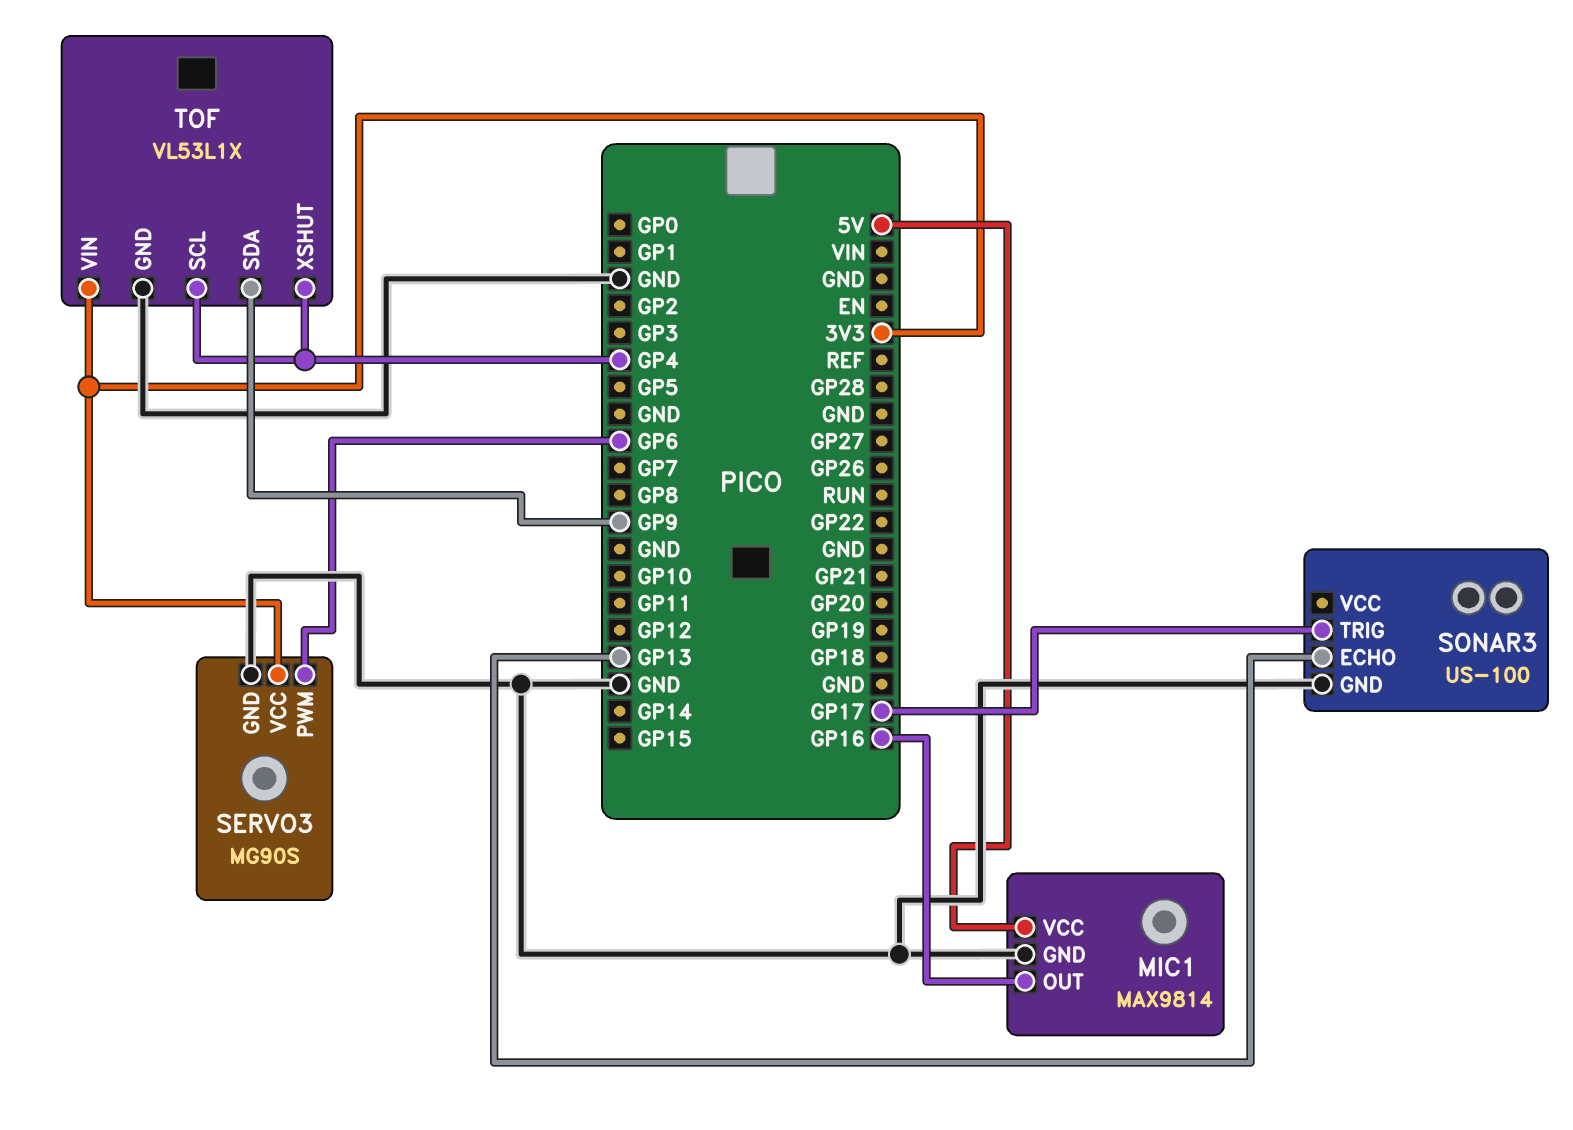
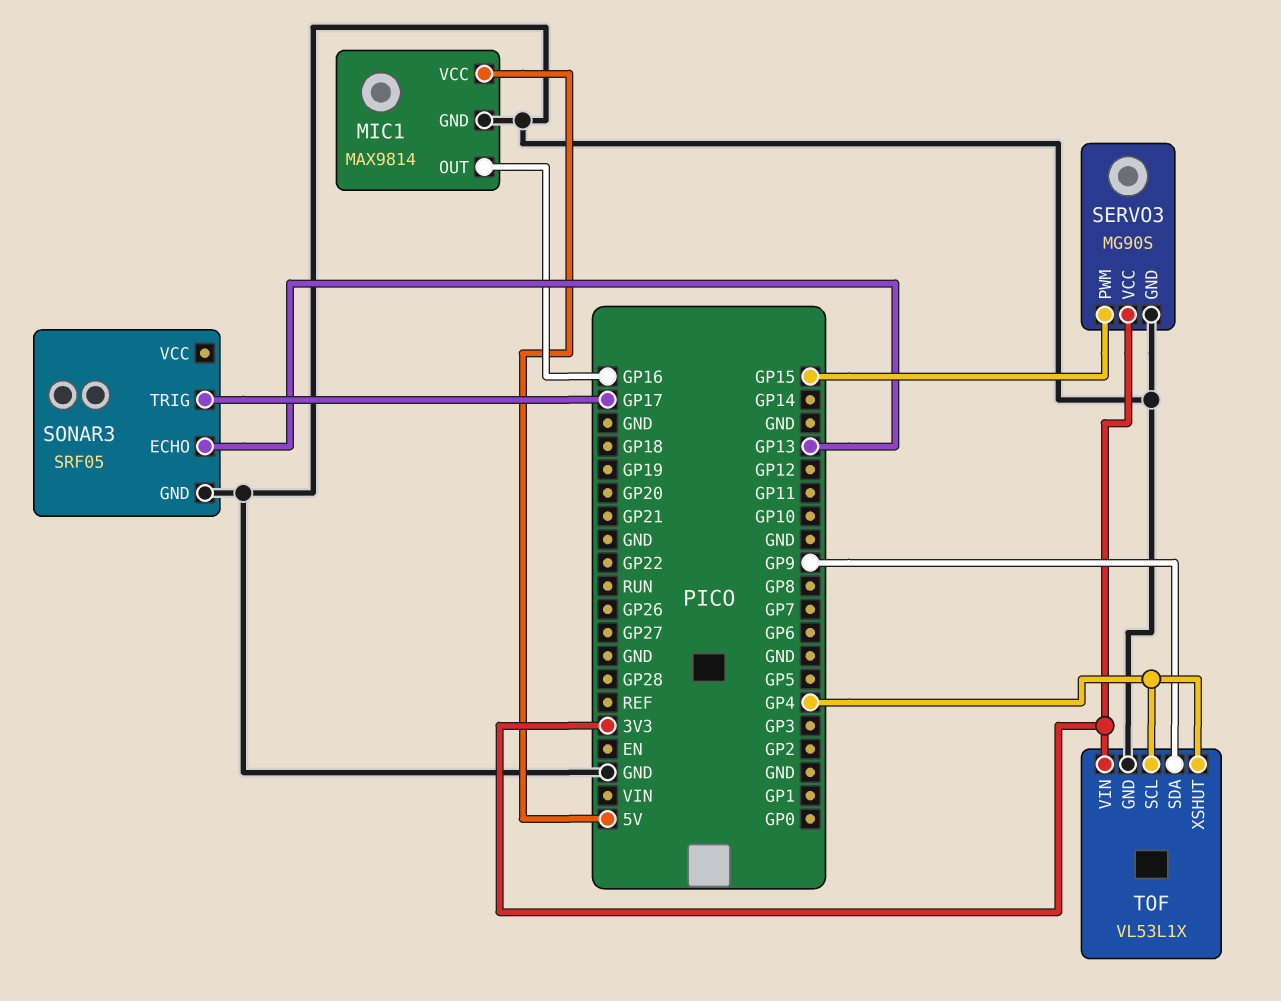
SERVO3 pin PWM: GP6 -> GP15
SONAR3: US-100 -> SRF05

